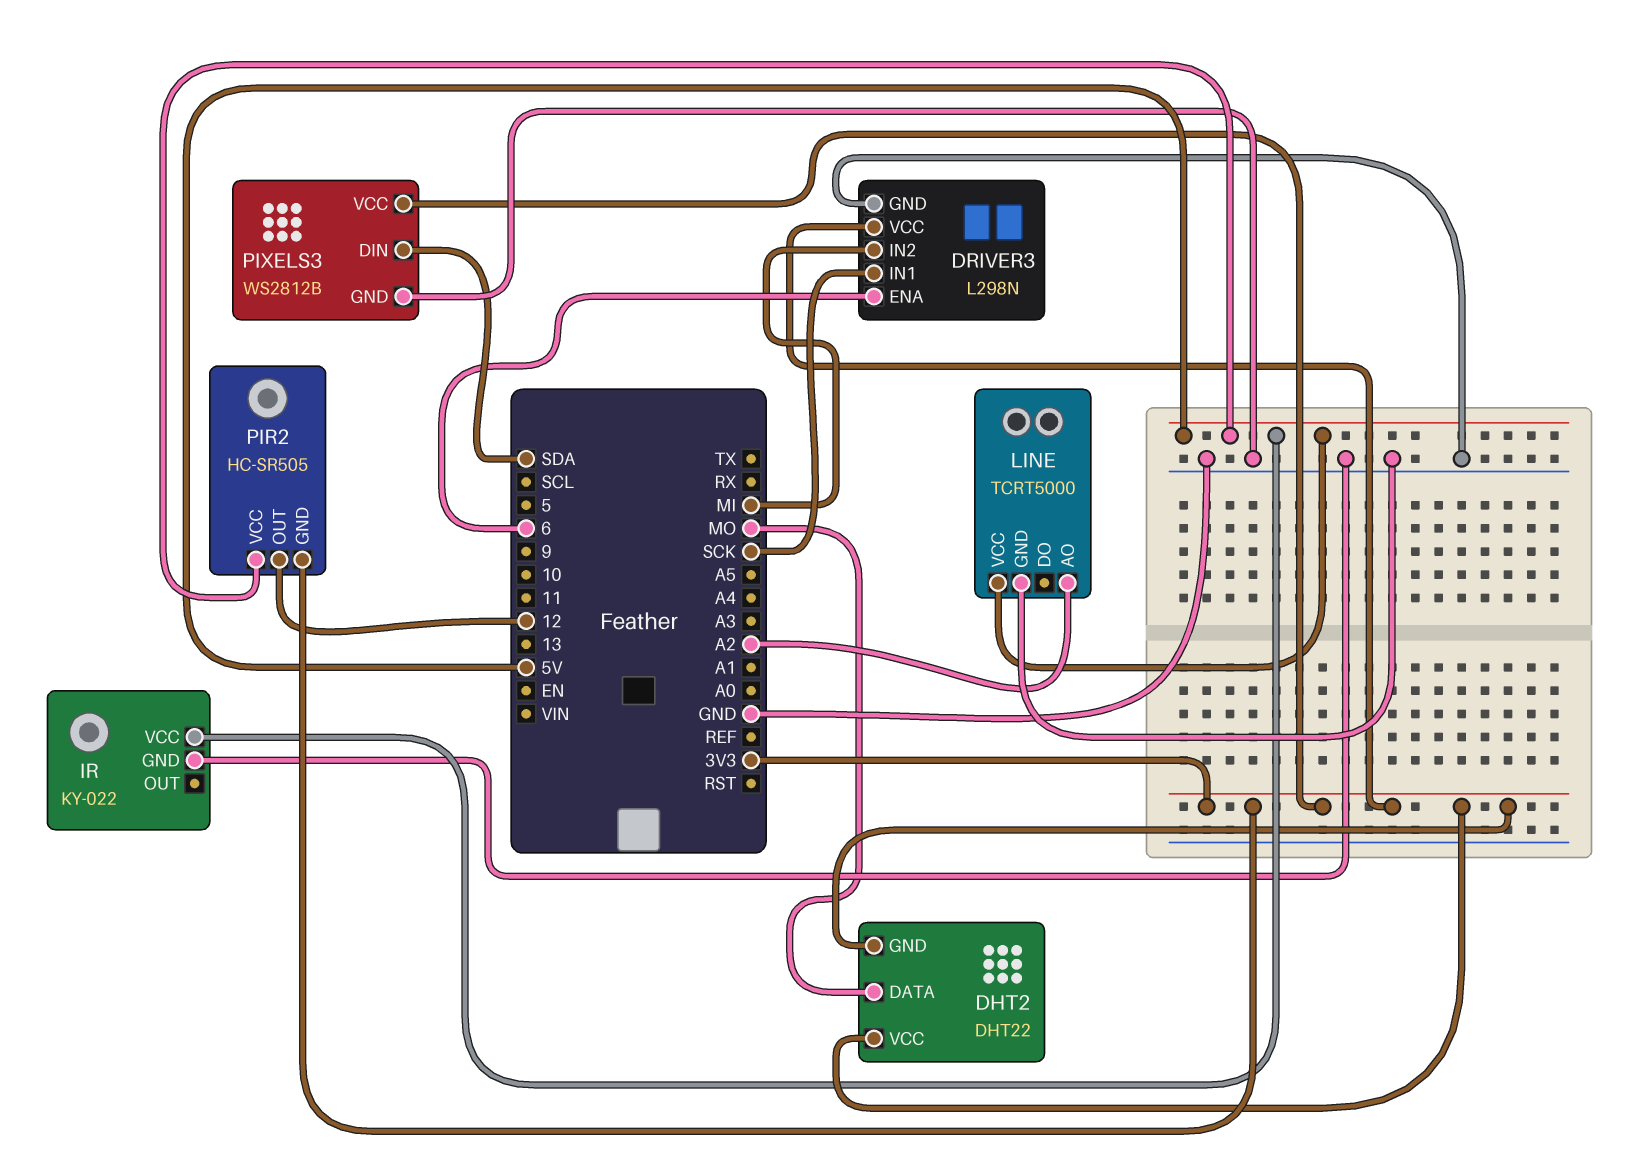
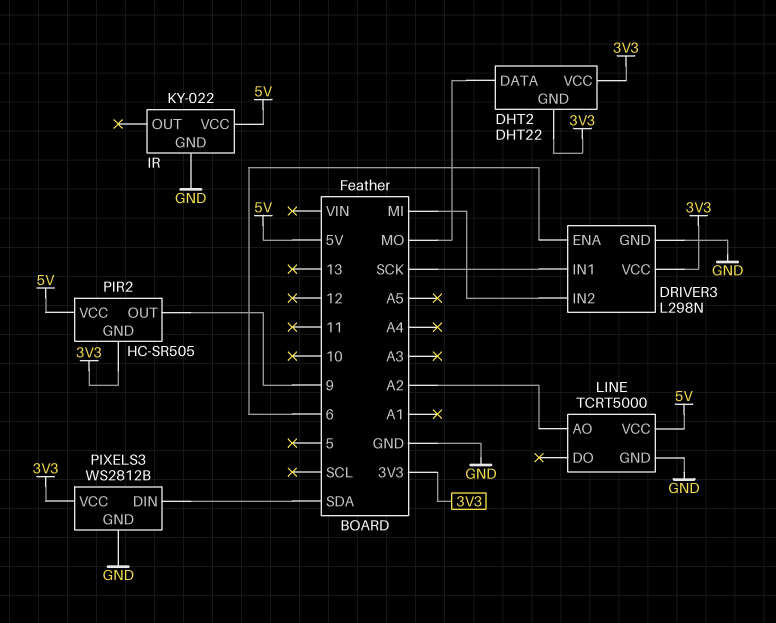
PIR2 pin OUT: 12 -> 9

